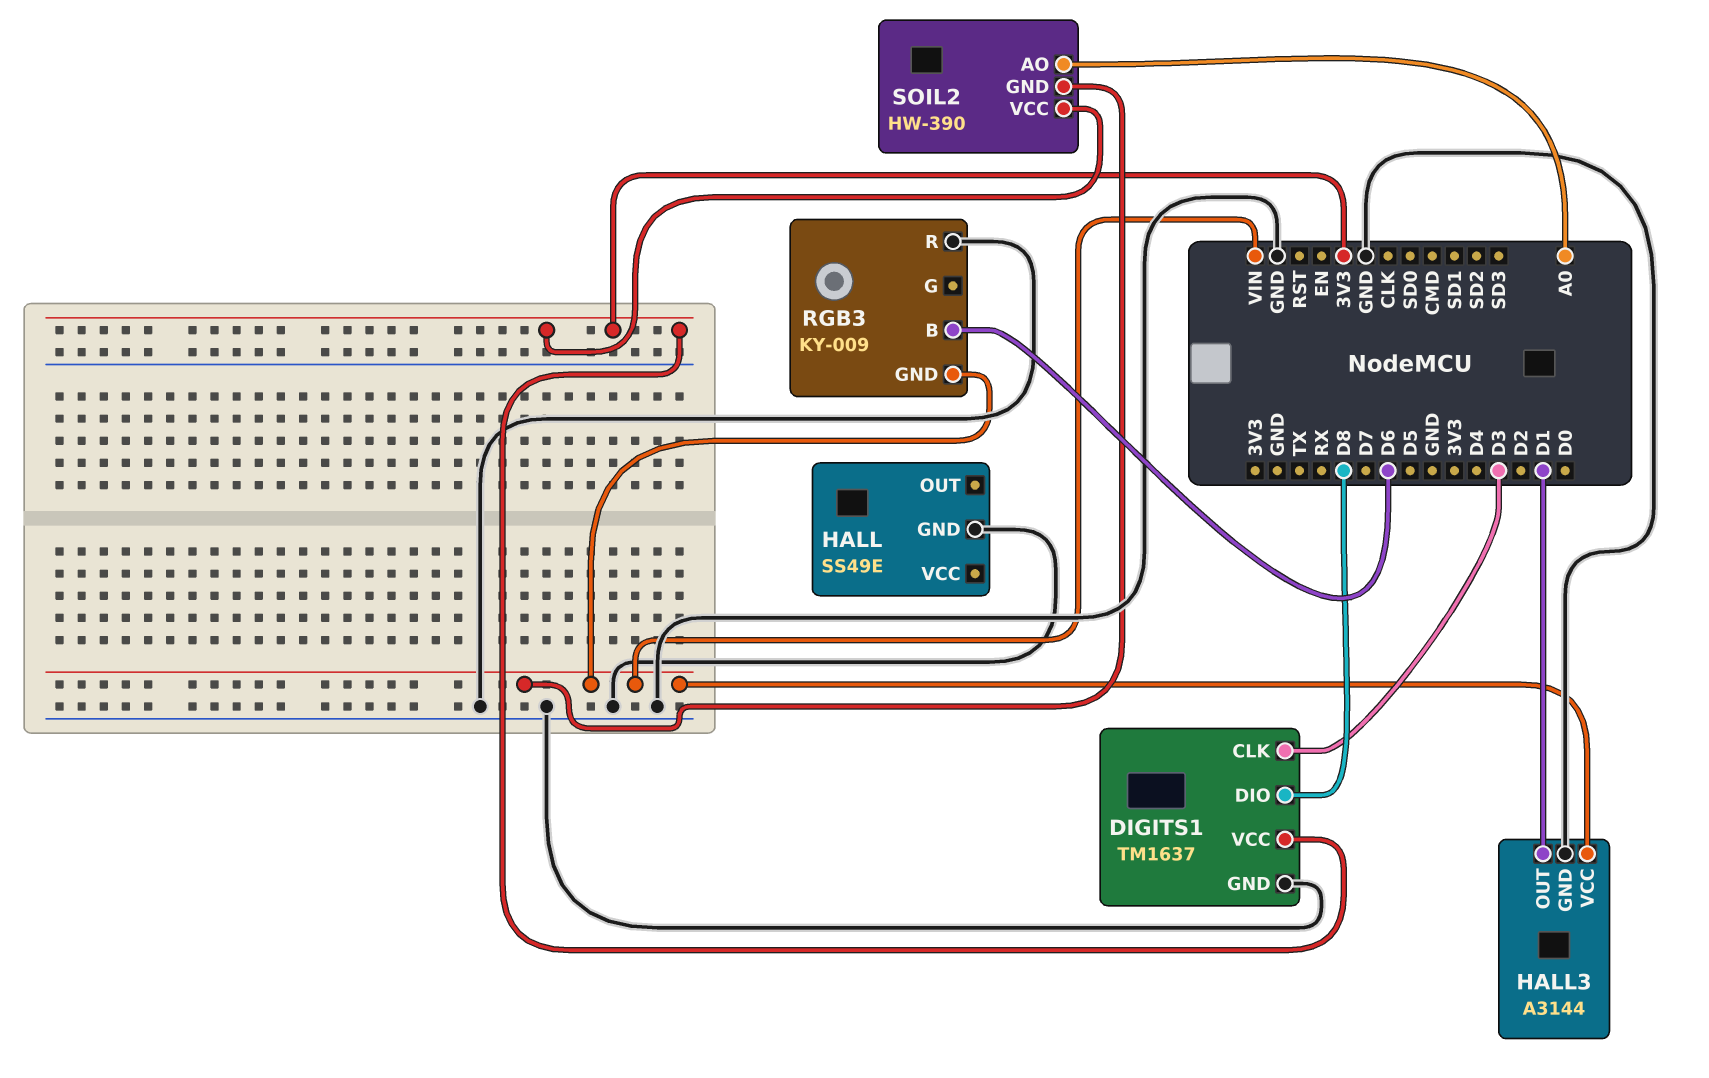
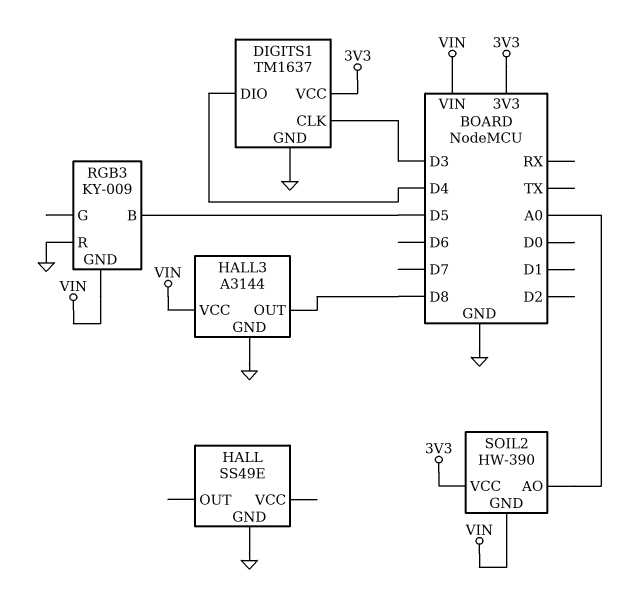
DIGITS1 pin DIO: D8 -> D4
HALL3 pin OUT: D1 -> D8
RGB3 pin B: D6 -> D5

